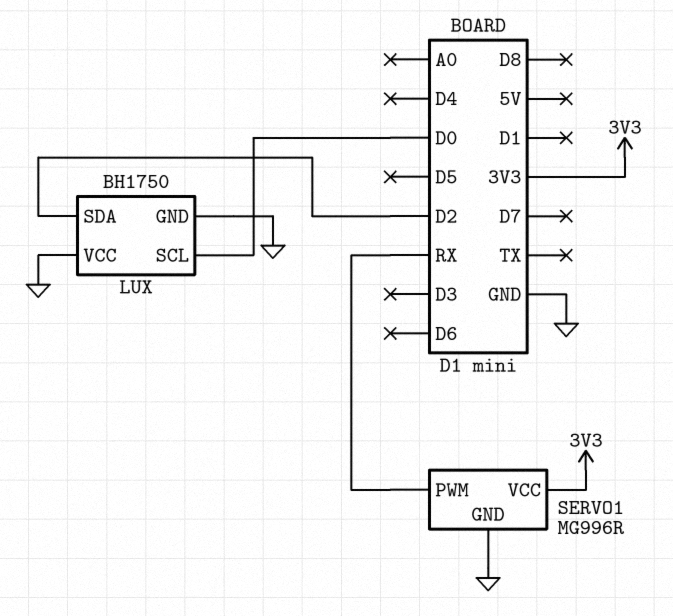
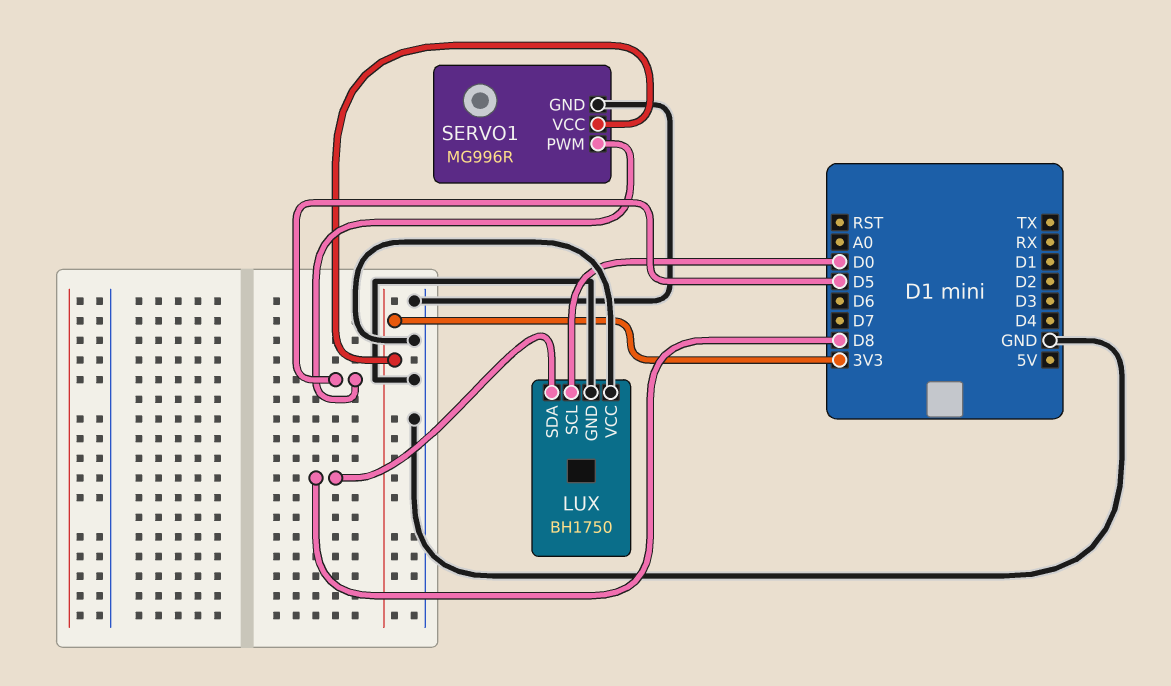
LUX pin SDA: D2 -> D8
SERVO1 pin PWM: RX -> D5

